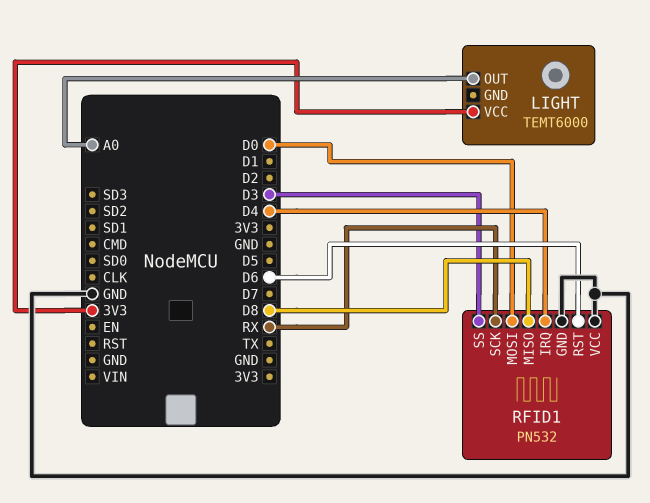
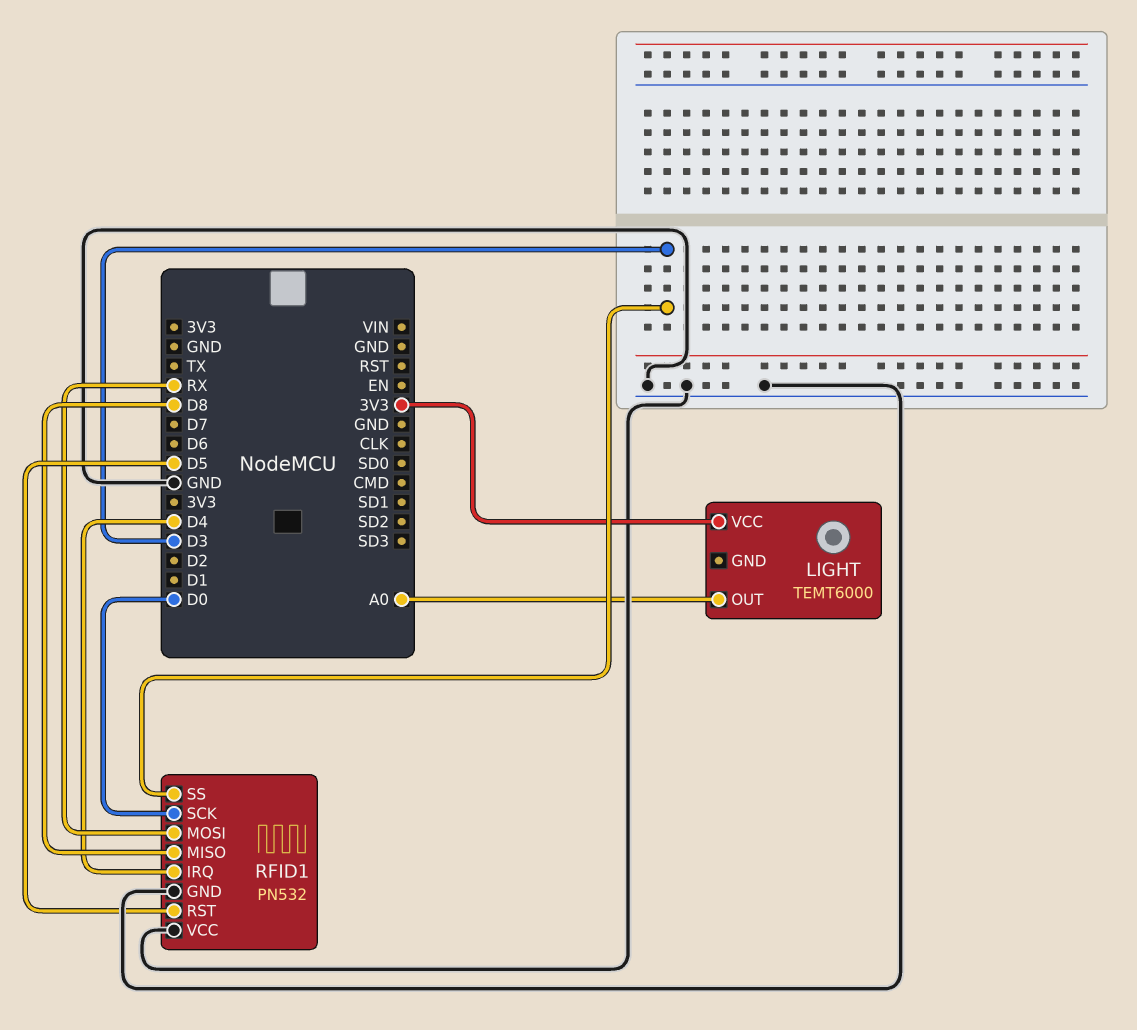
RFID1 pin MOSI: D0 -> RX
RFID1 pin RST: D6 -> D5
RFID1 pin SCK: RX -> D0

